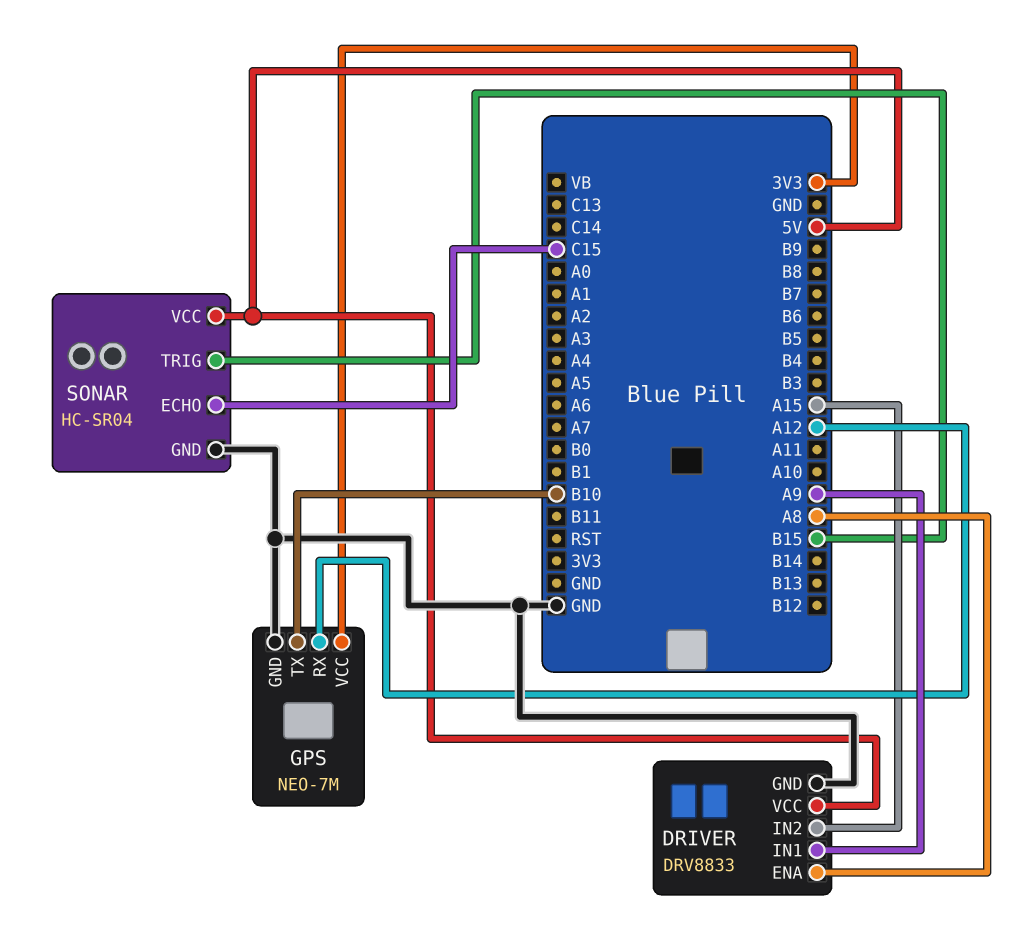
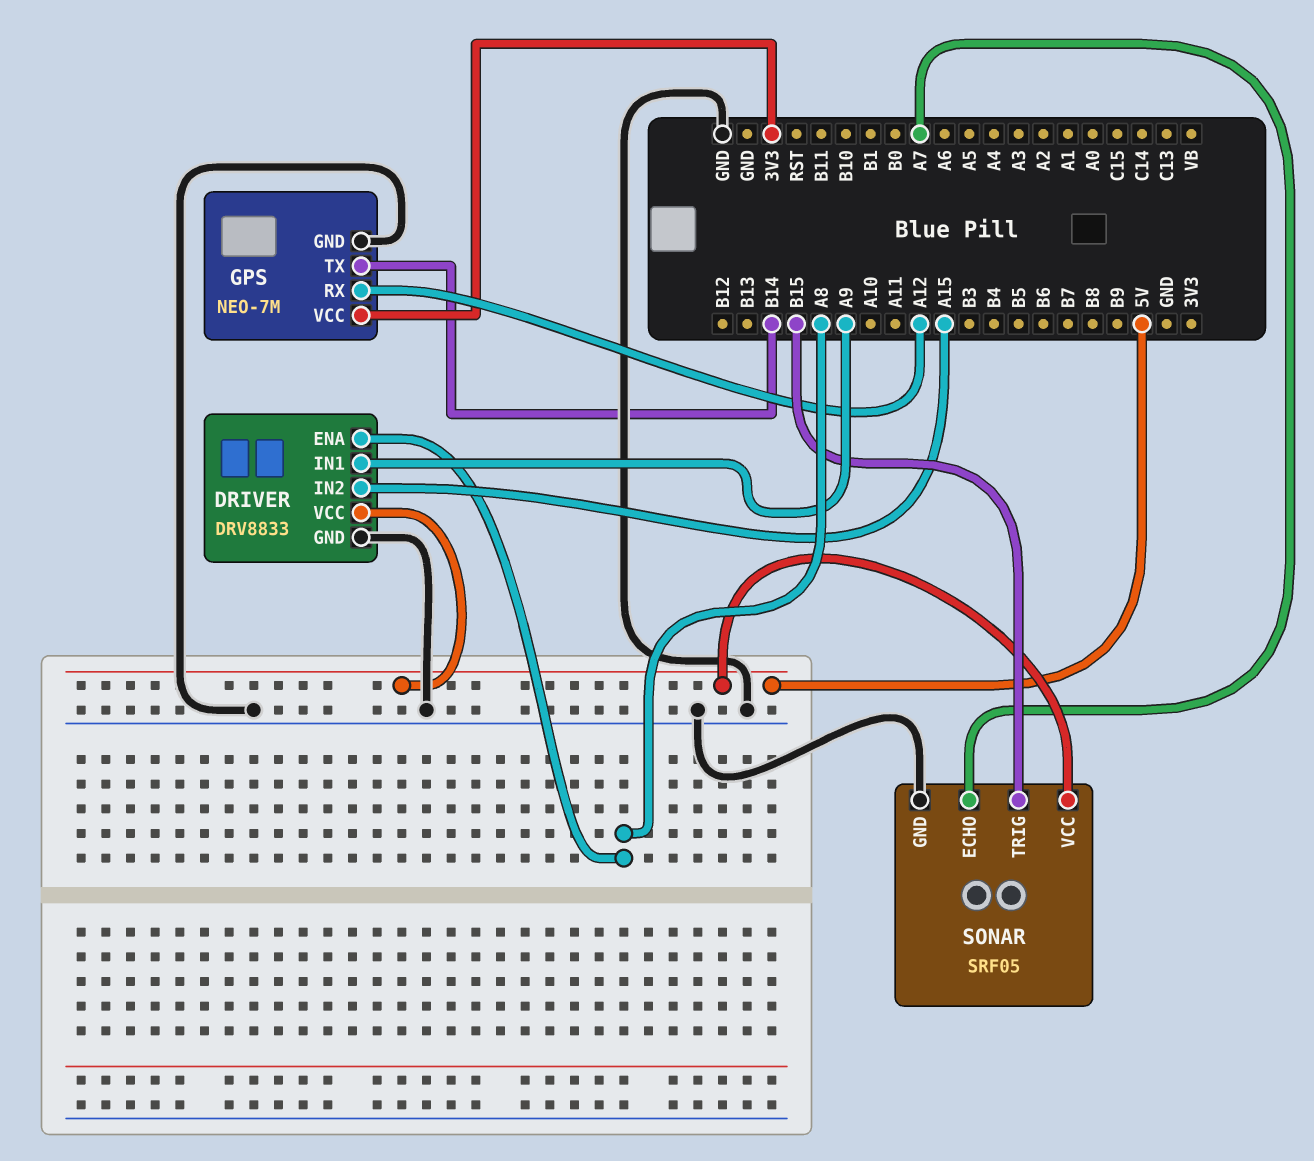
GPS pin TX: B10 -> B14
SONAR: HC-SR04 -> SRF05
SONAR pin ECHO: C15 -> A7

